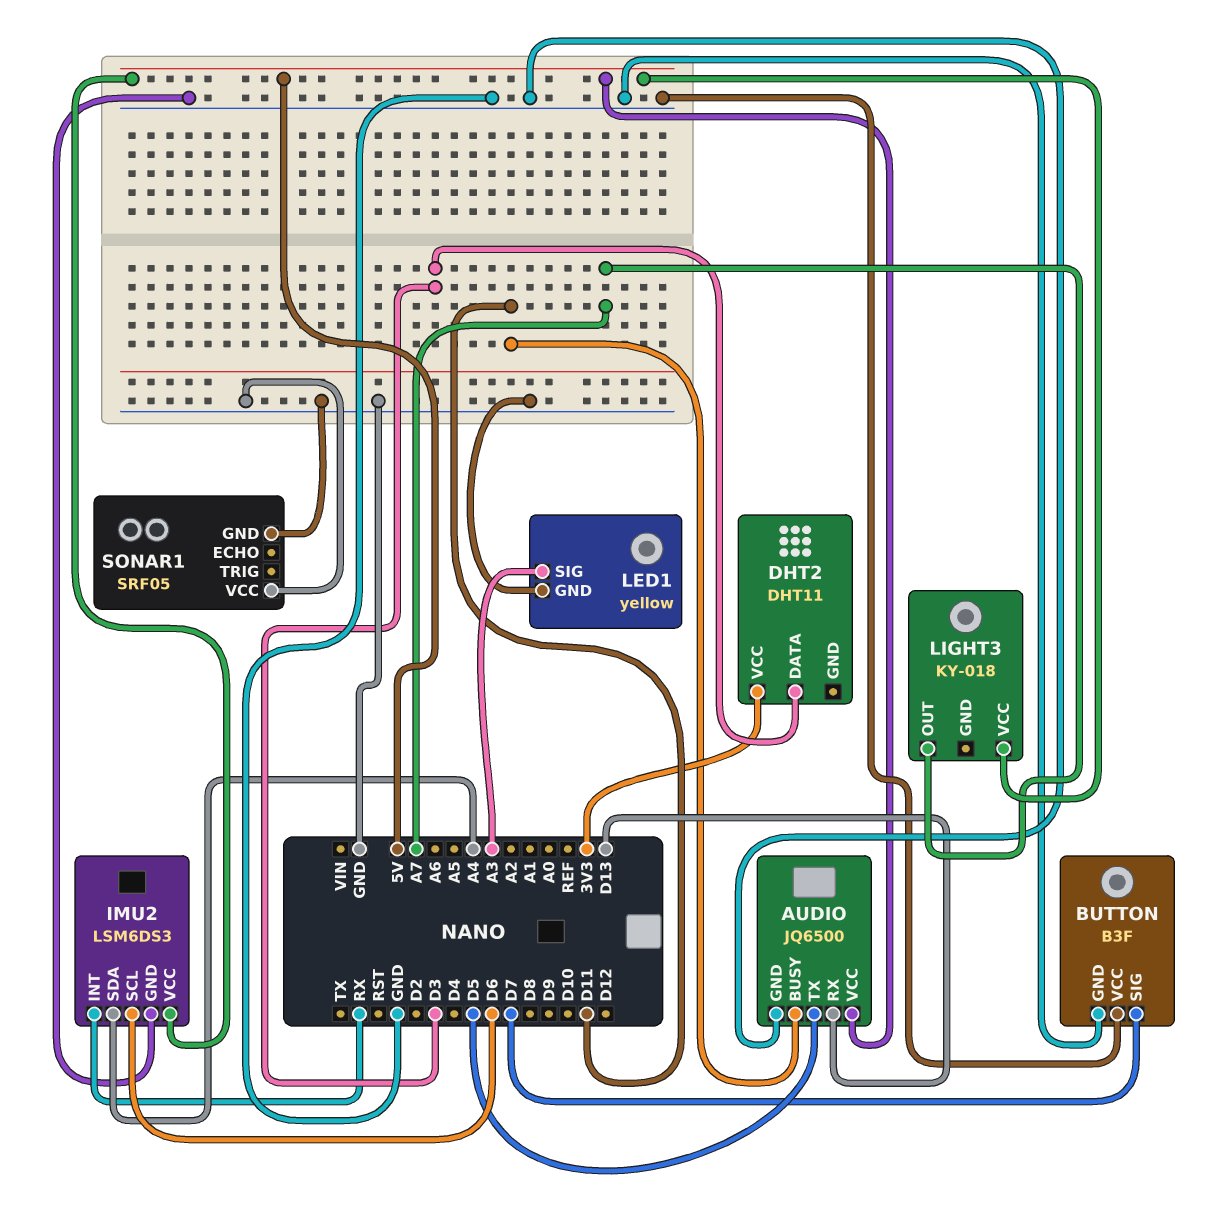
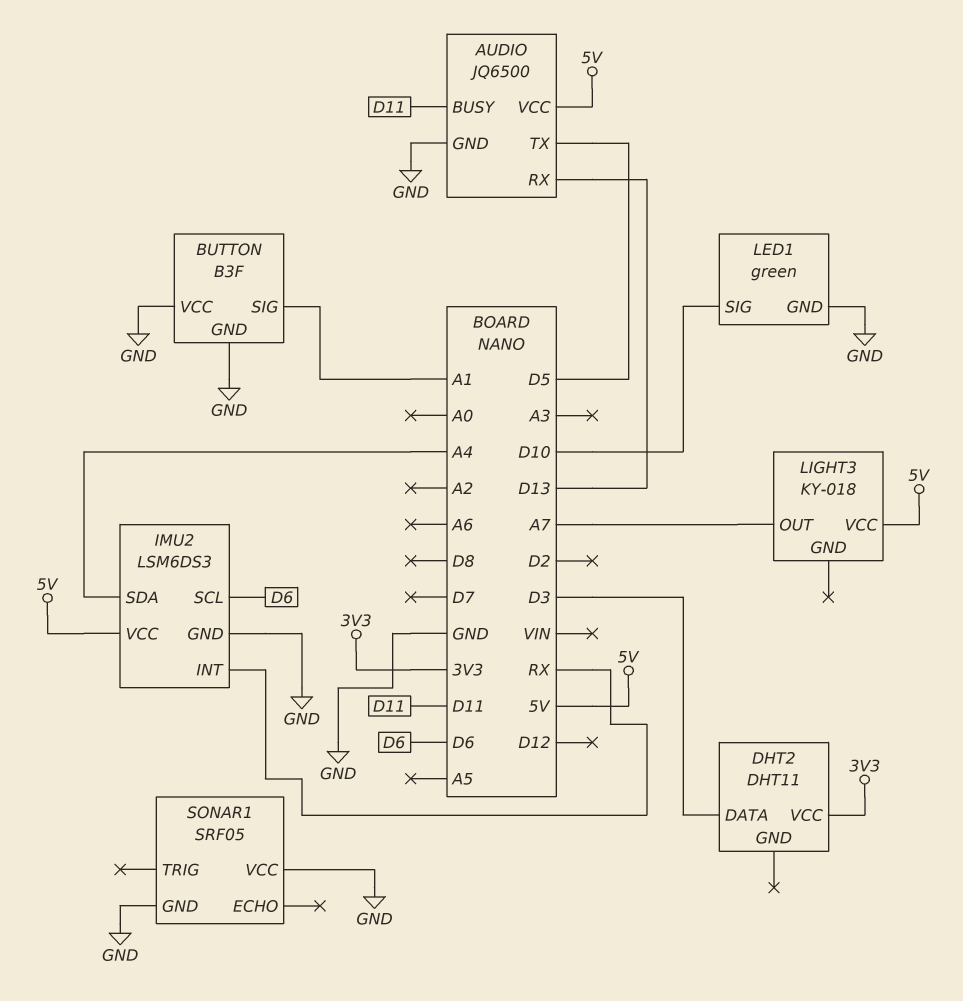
BUTTON pin SIG: D7 -> A1
LED1: yellow -> green
LED1 pin SIG: A3 -> D10

